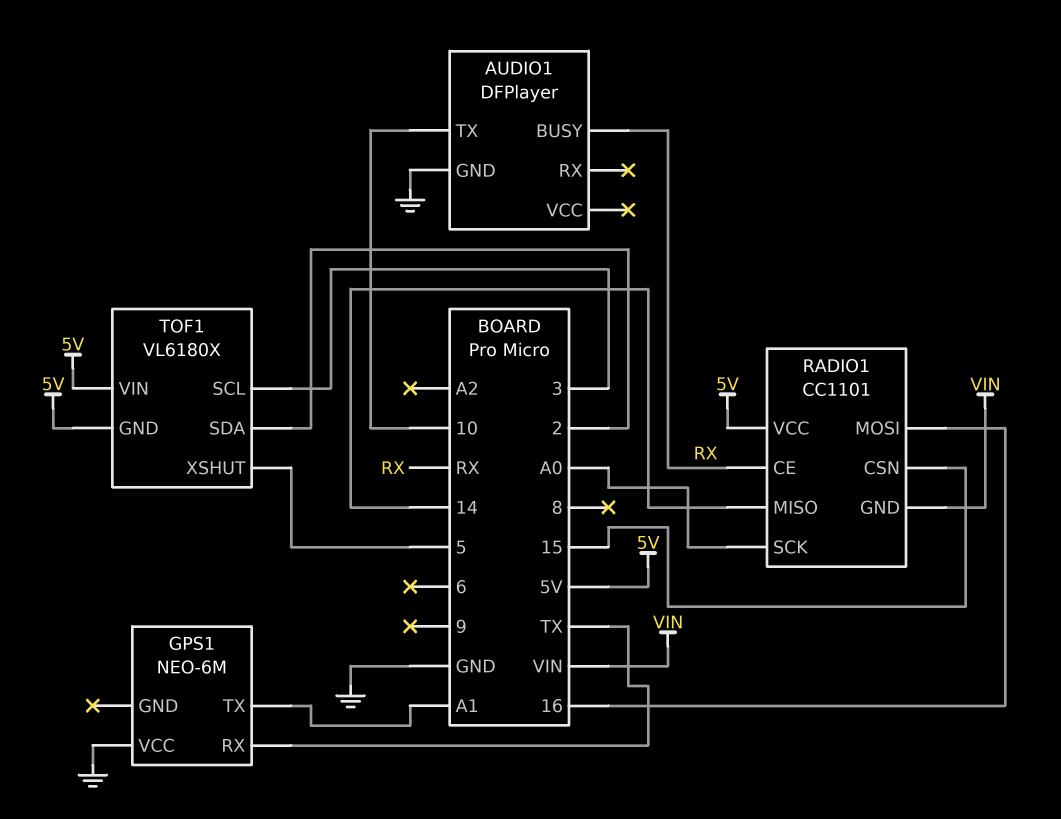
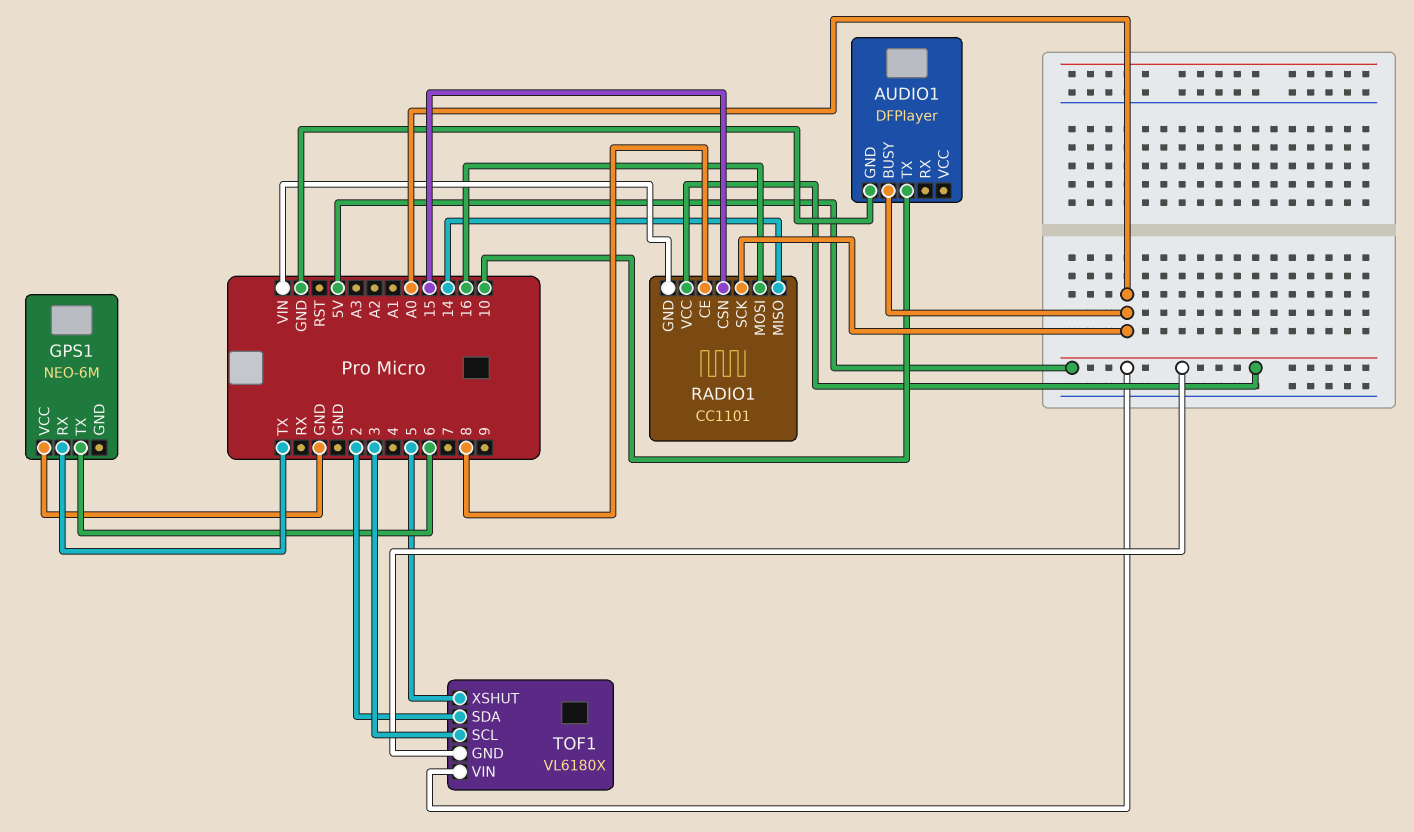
AUDIO1 pin BUSY: RX -> A0
GPS1 pin TX: A1 -> 6
RADIO1 pin CE: RX -> 8

